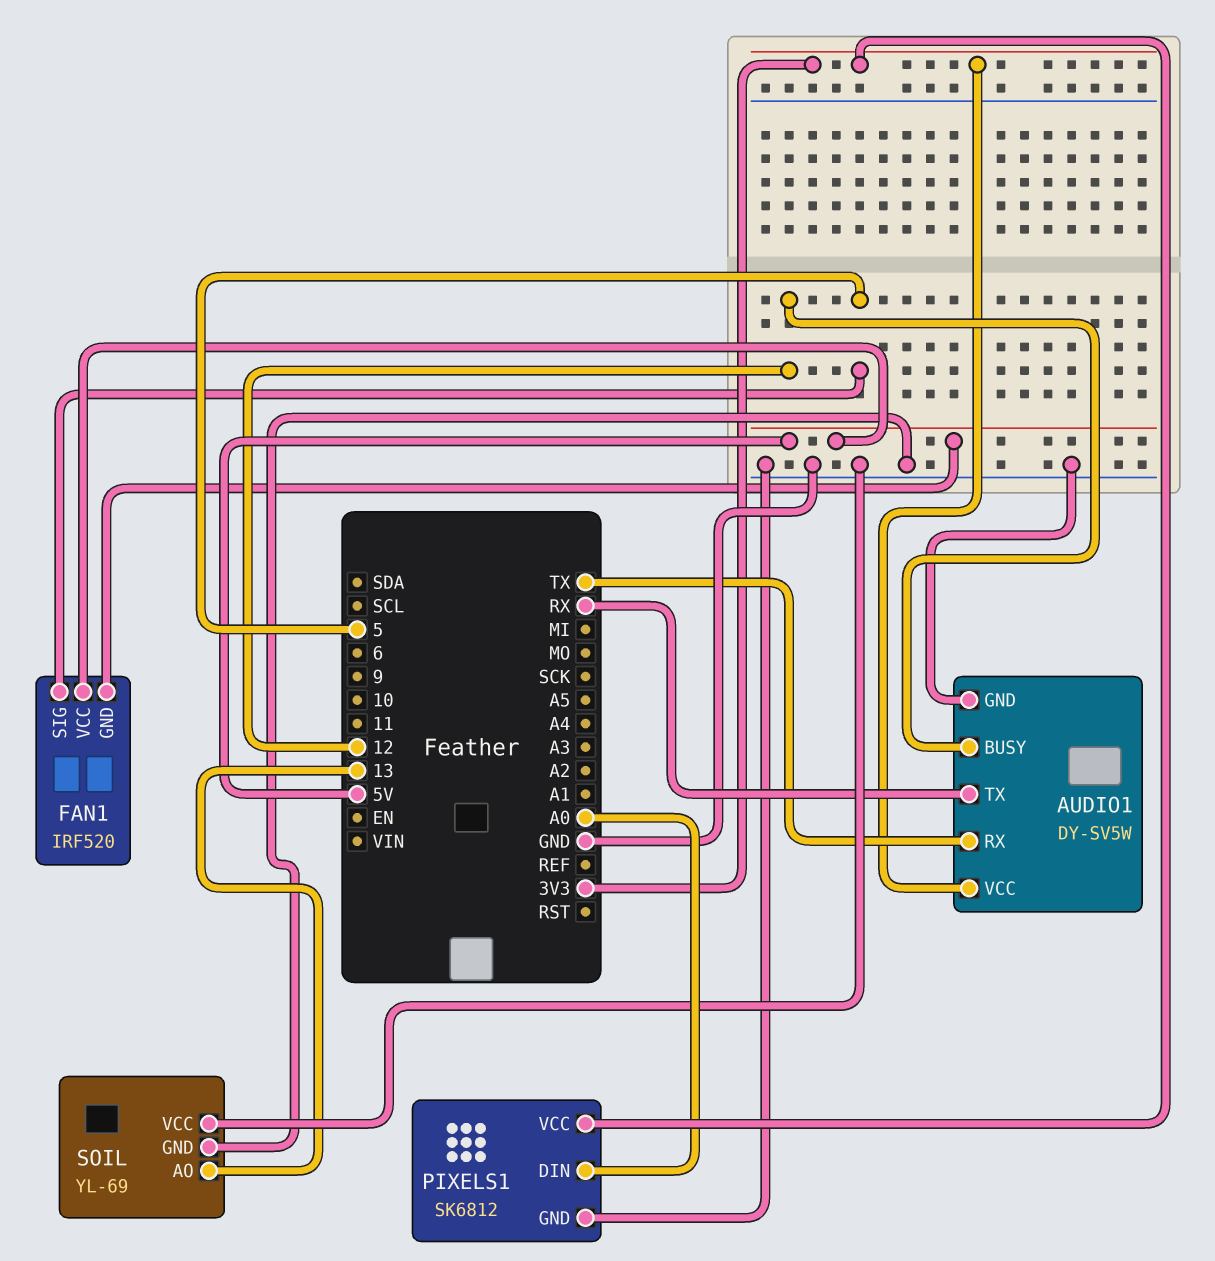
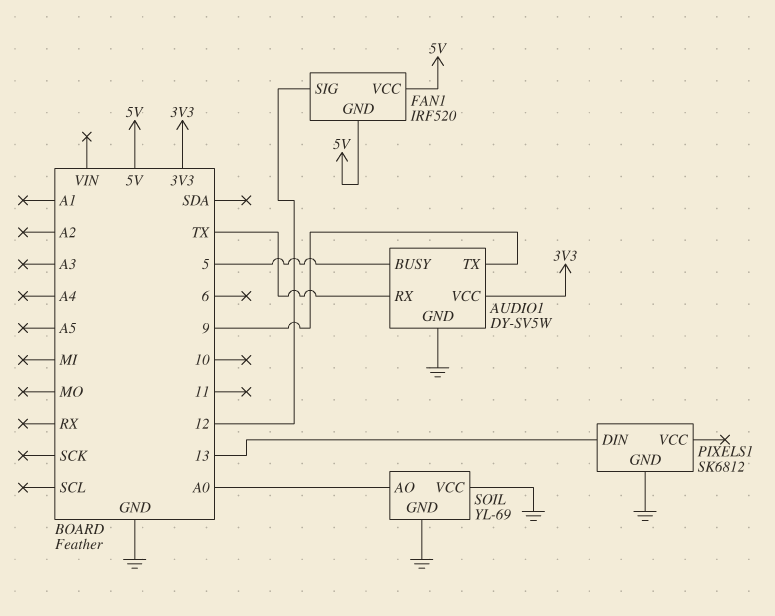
AUDIO1 pin BUSY: 12 -> 5
AUDIO1 pin TX: RX -> 9
FAN1 pin SIG: 5 -> 12
PIXELS1 pin DIN: A0 -> 13
PIXELS1 pin VCC: 3V3 -> none
SOIL pin AO: 13 -> A0

